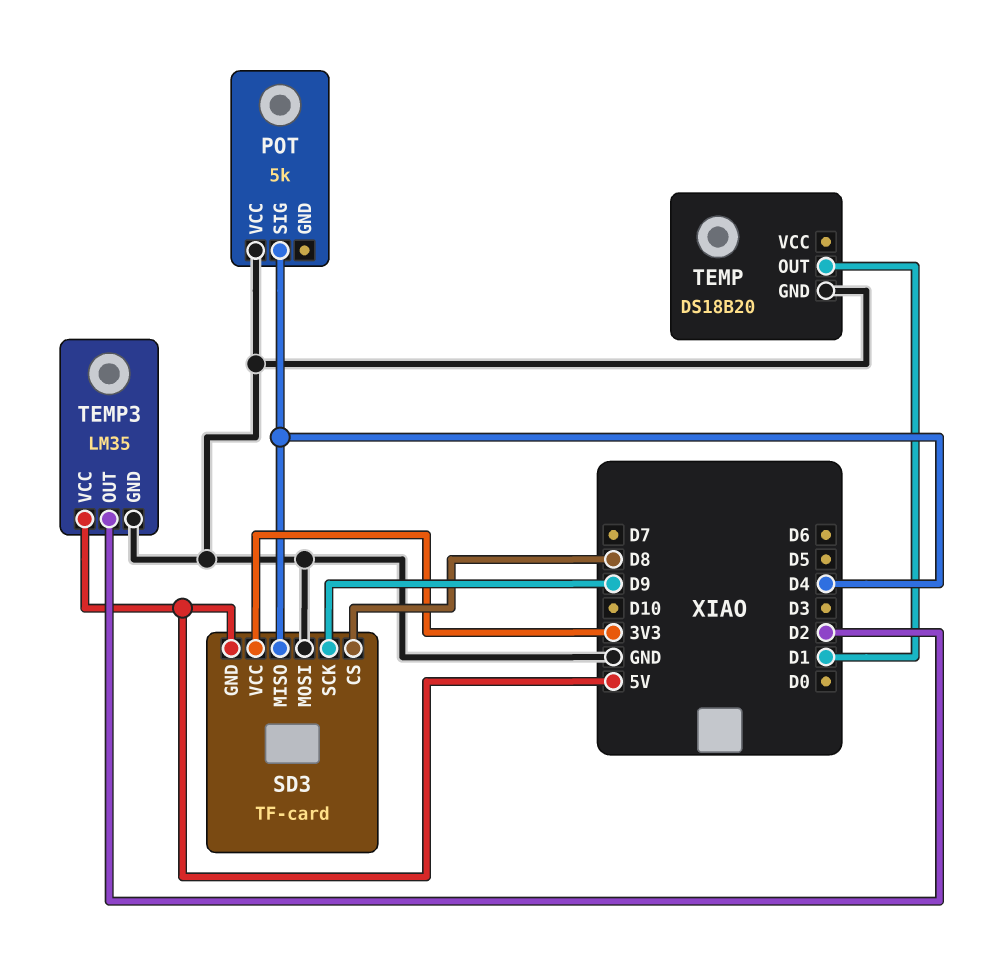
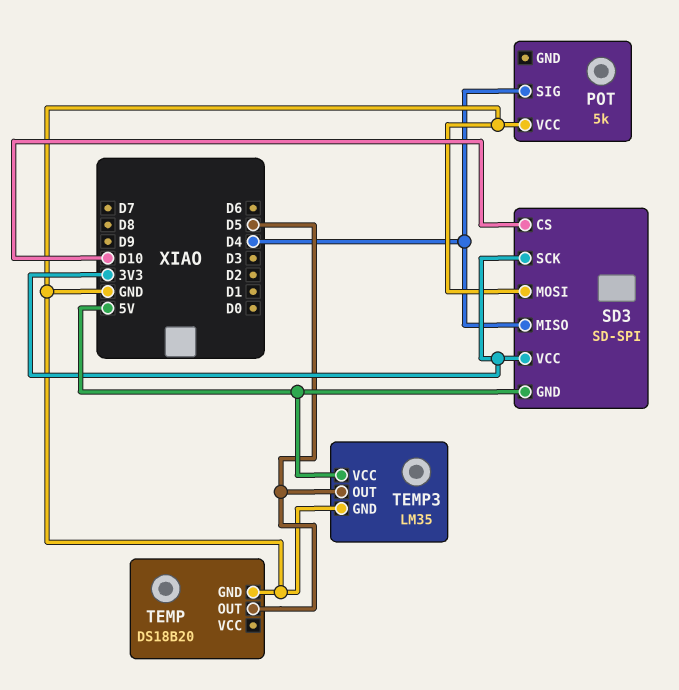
SD3: TF-card -> SD-SPI
SD3 pin CS: D8 -> D10
SD3 pin SCK: D9 -> 3V3
TEMP pin OUT: D1 -> D5
TEMP3 pin OUT: D2 -> D5

